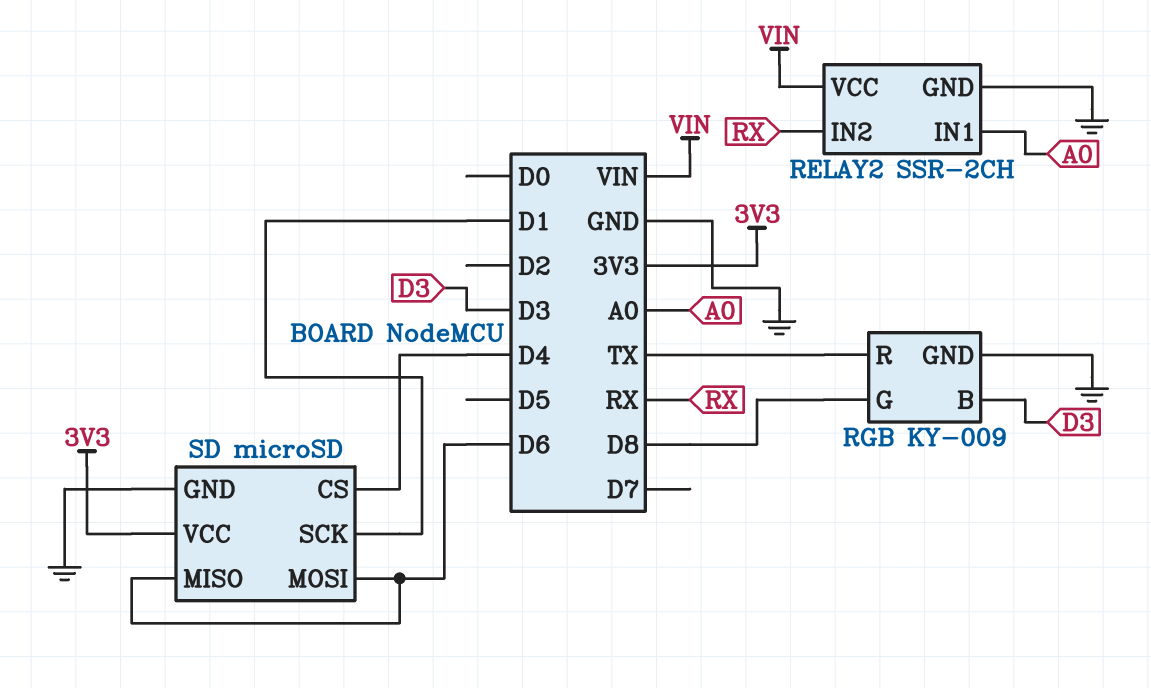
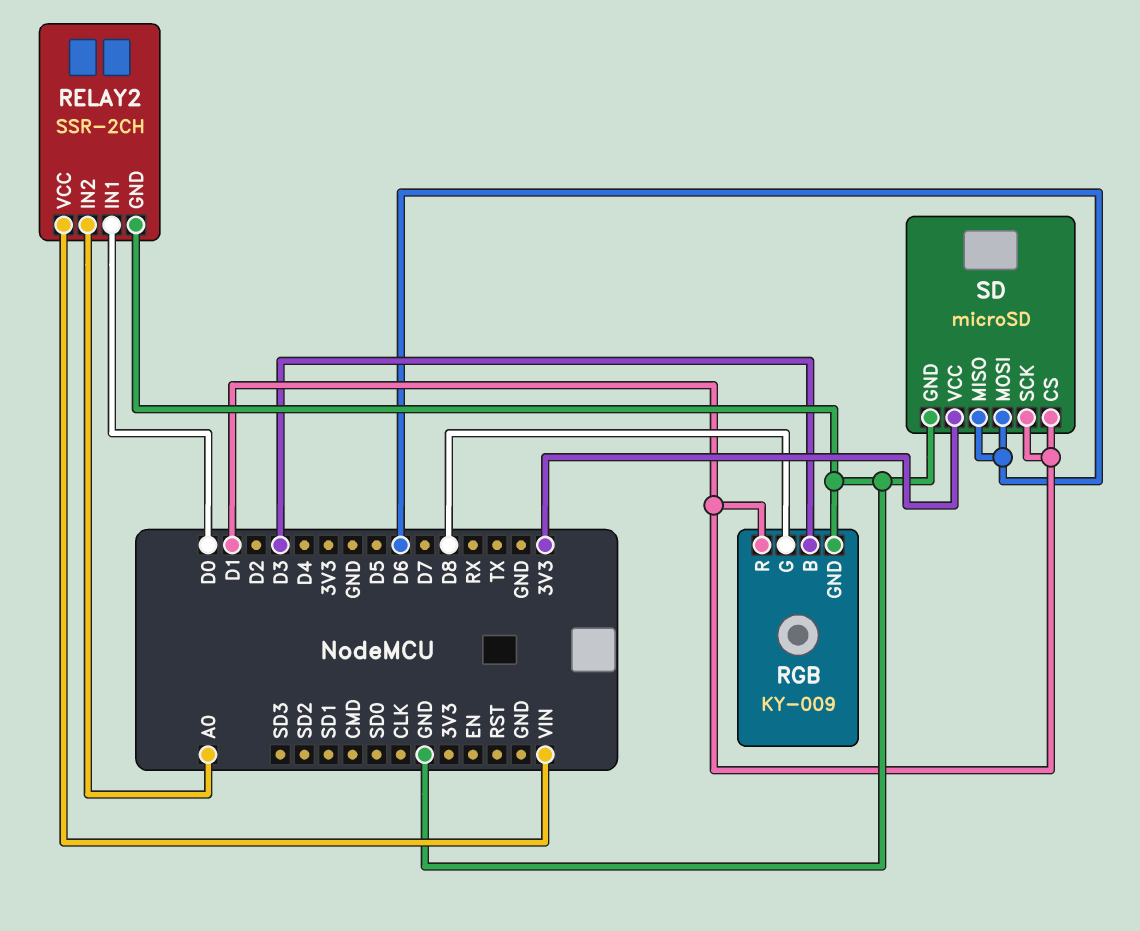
RELAY2 pin IN1: A0 -> D0
RELAY2 pin IN2: RX -> A0
RGB pin R: TX -> D1
SD pin CS: D4 -> D1

